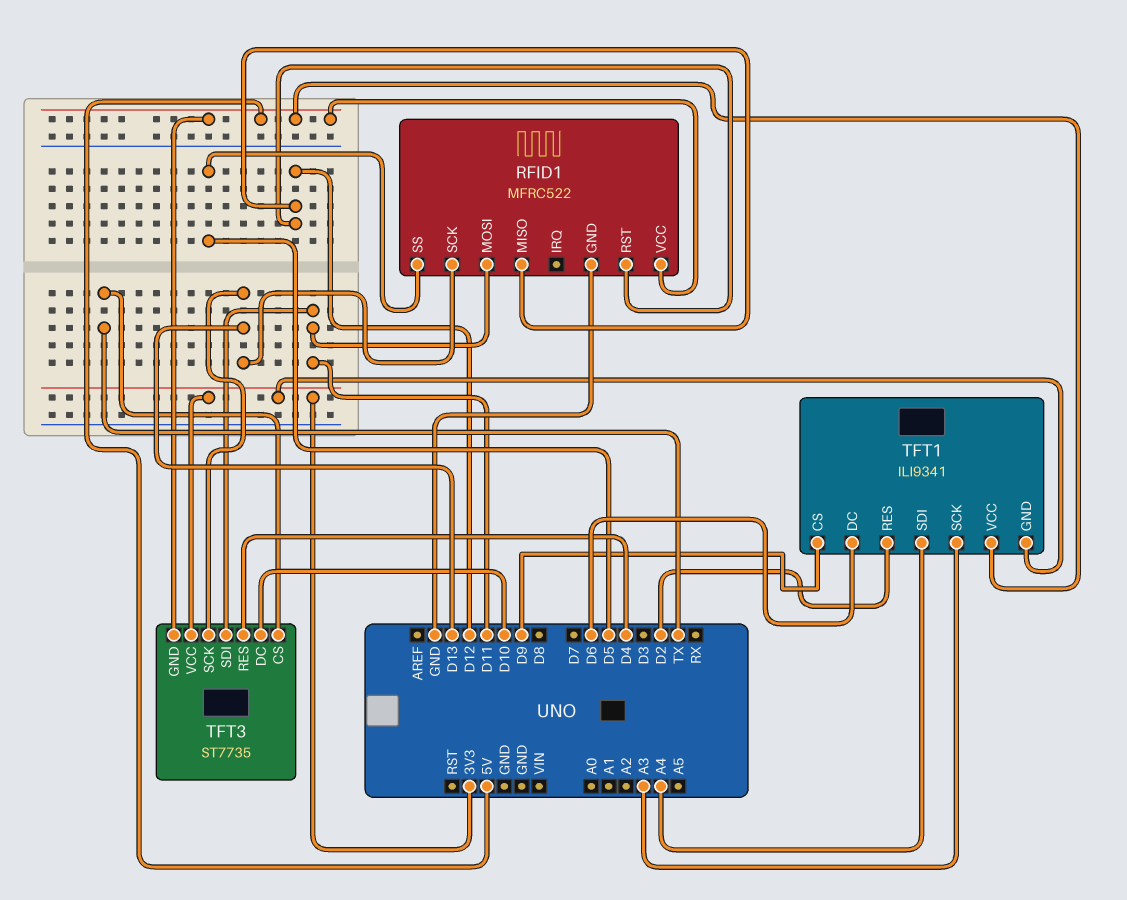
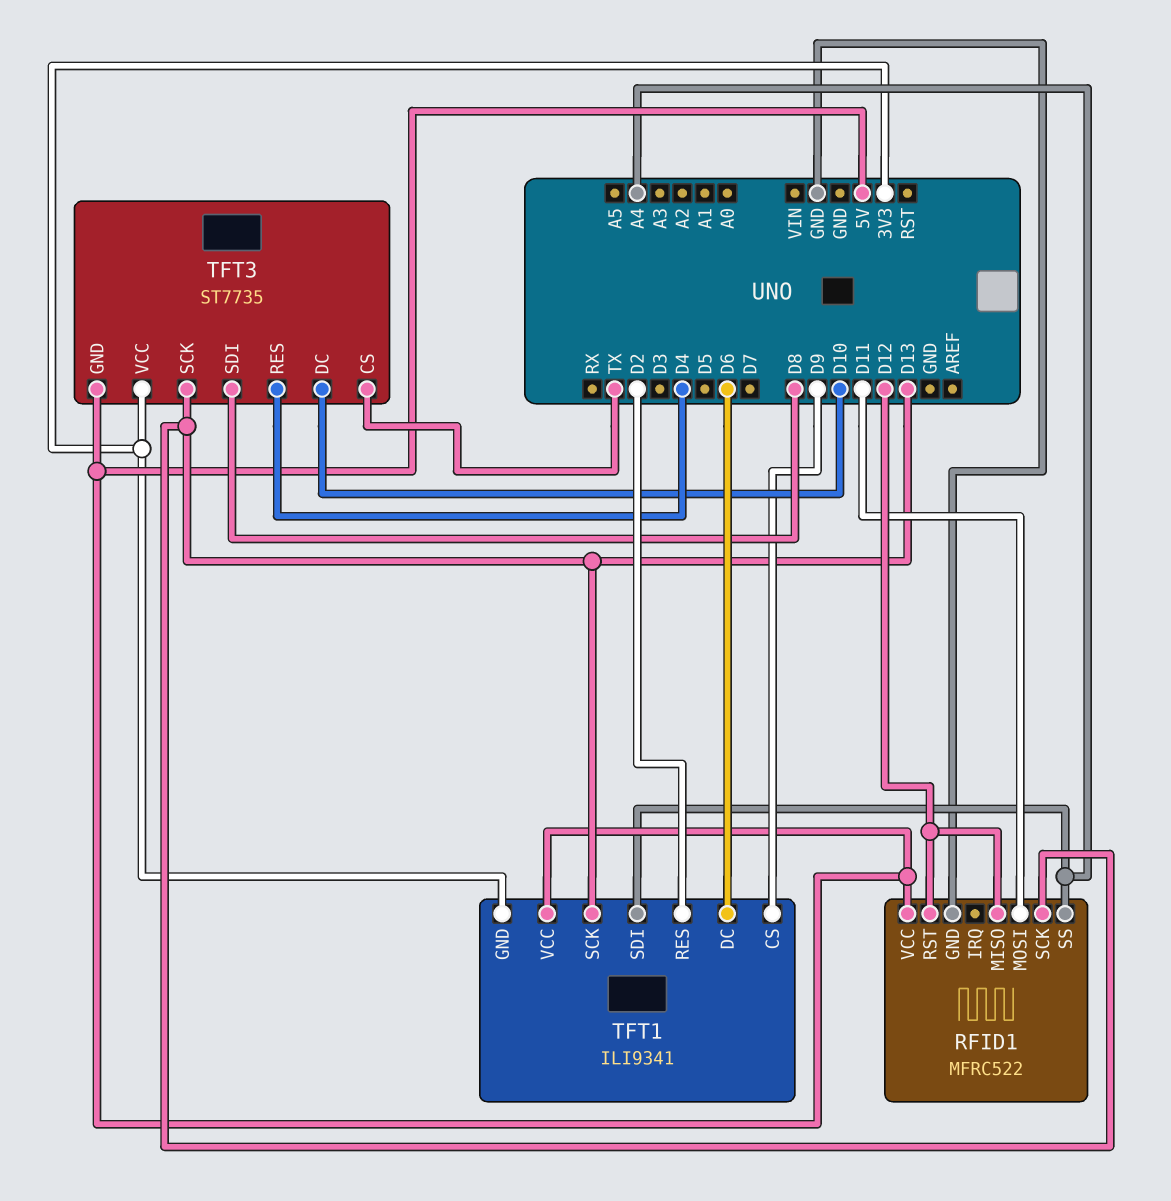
RFID1 pin SS: D5 -> A4
TFT1 pin SCK: A3 -> D13
TFT3 pin SDI: D11 -> D8

